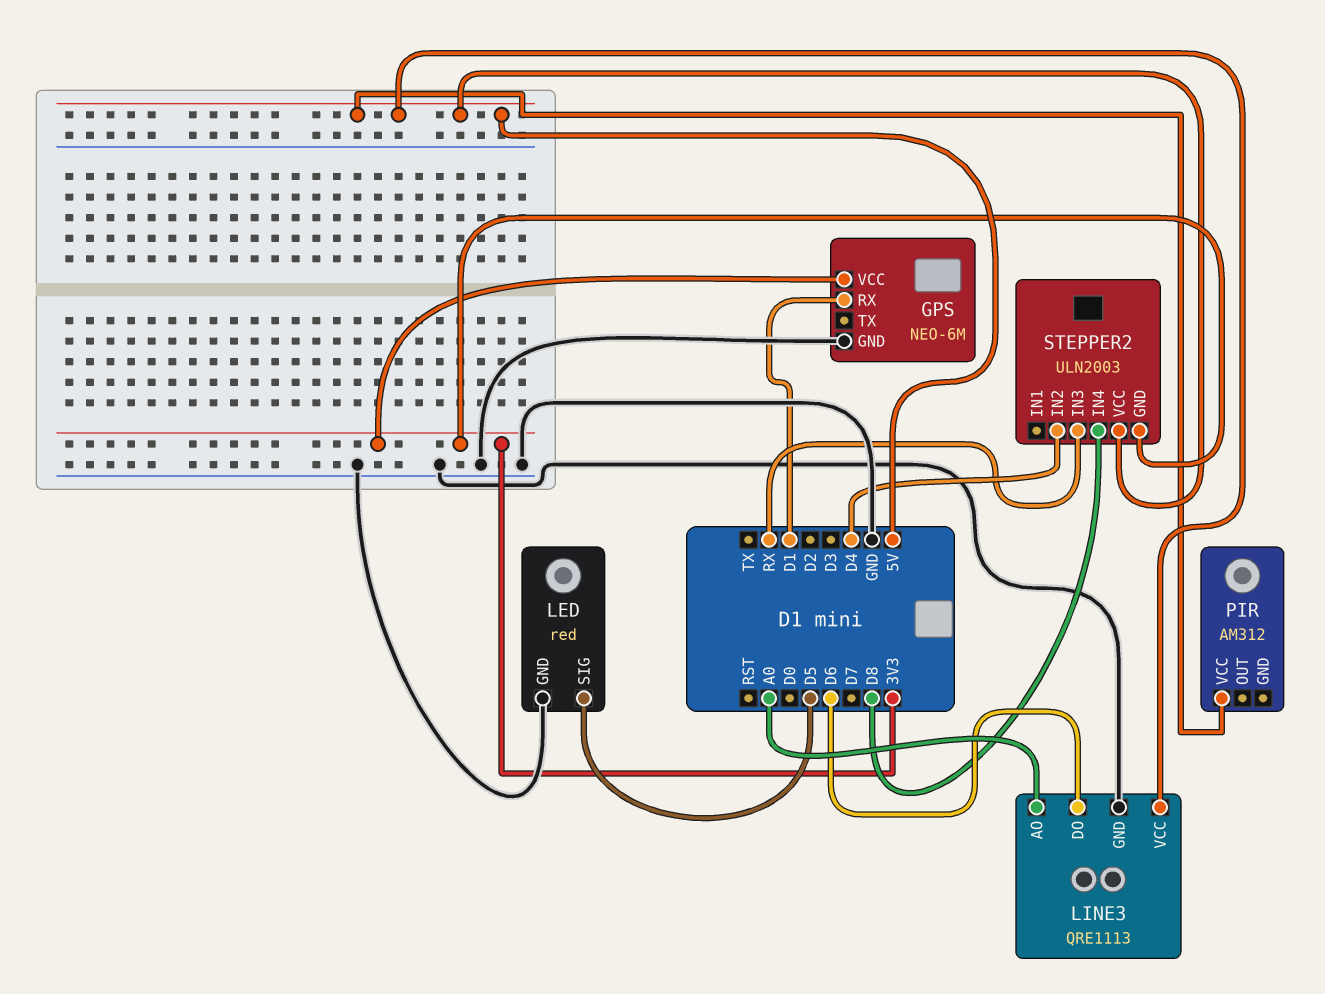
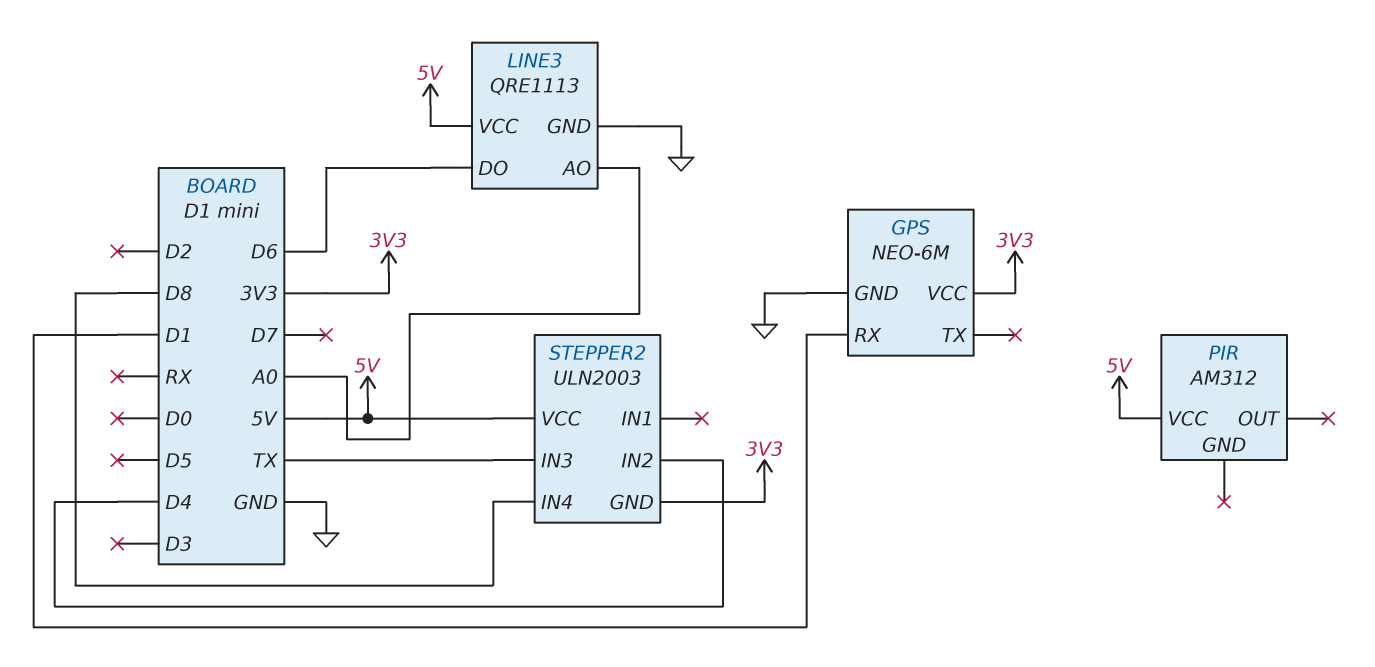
LED: red -> none
LED pin GND: GND -> none
LED pin SIG: D5 -> none
STEPPER2 pin IN3: RX -> TX

